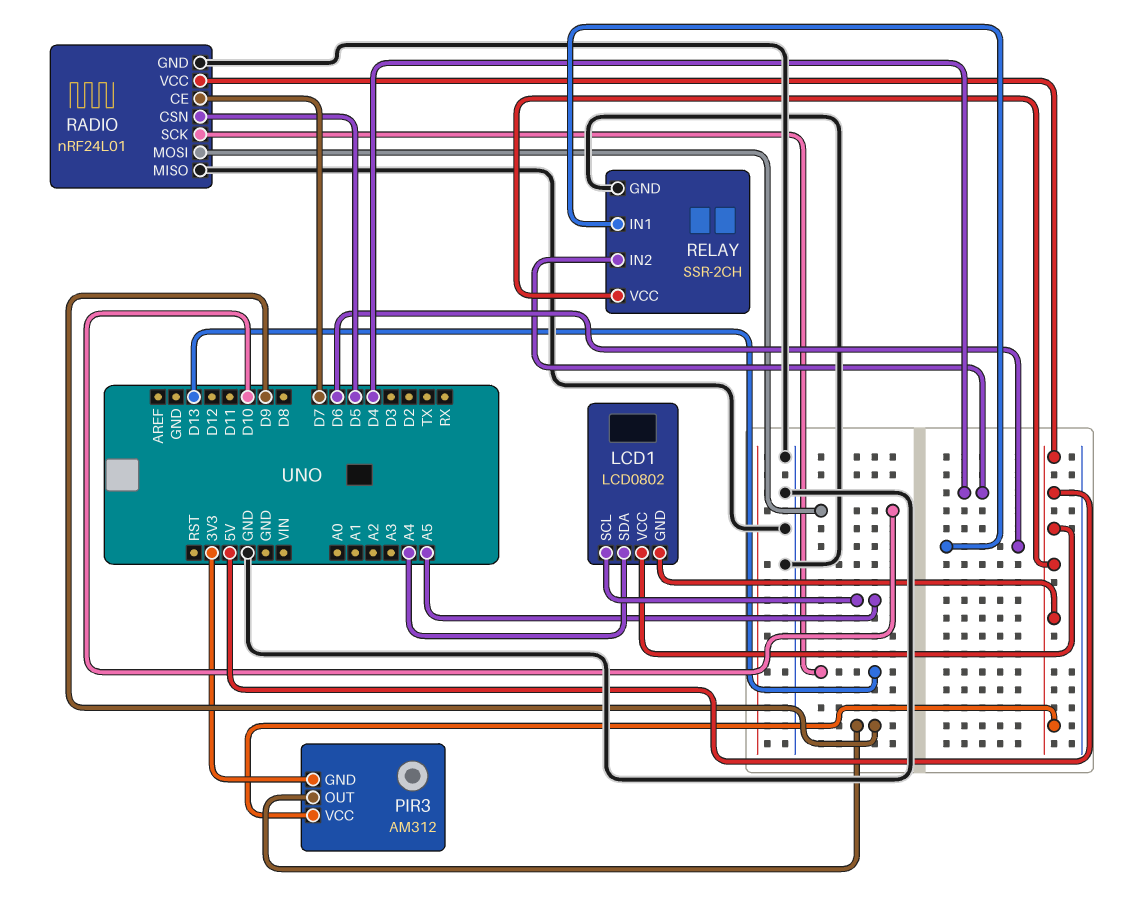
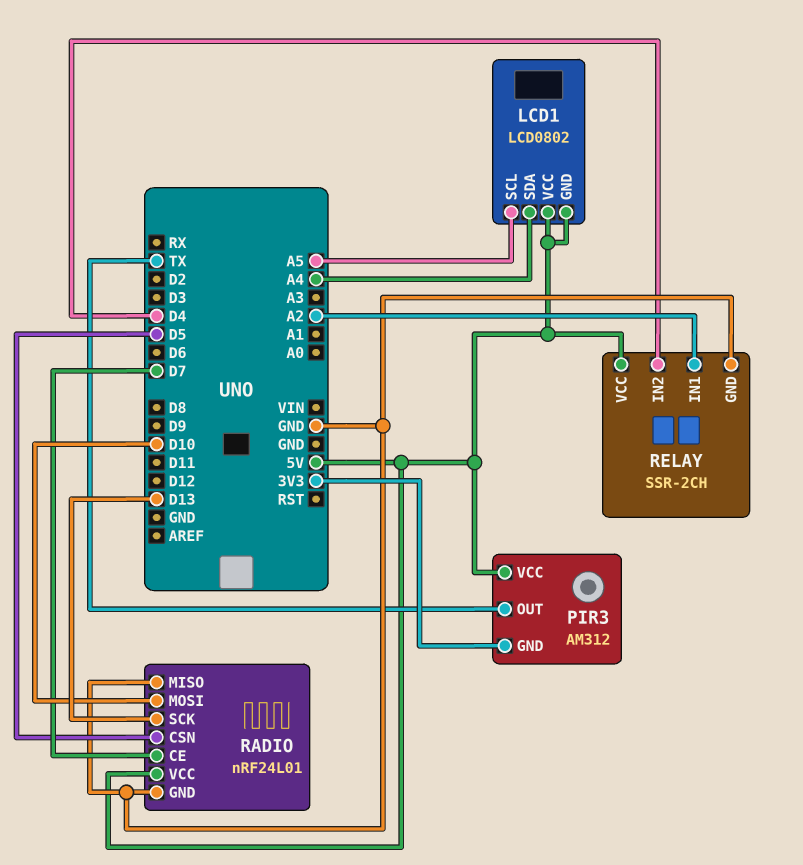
PIR3 pin OUT: D9 -> TX
RELAY pin IN1: D6 -> A2

